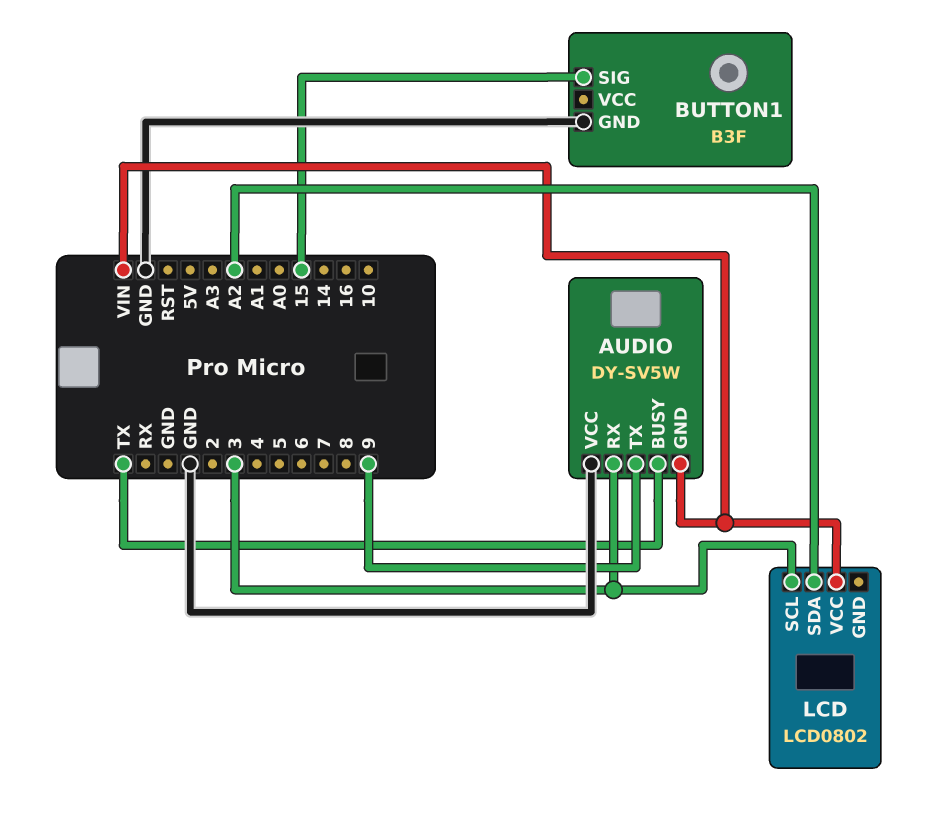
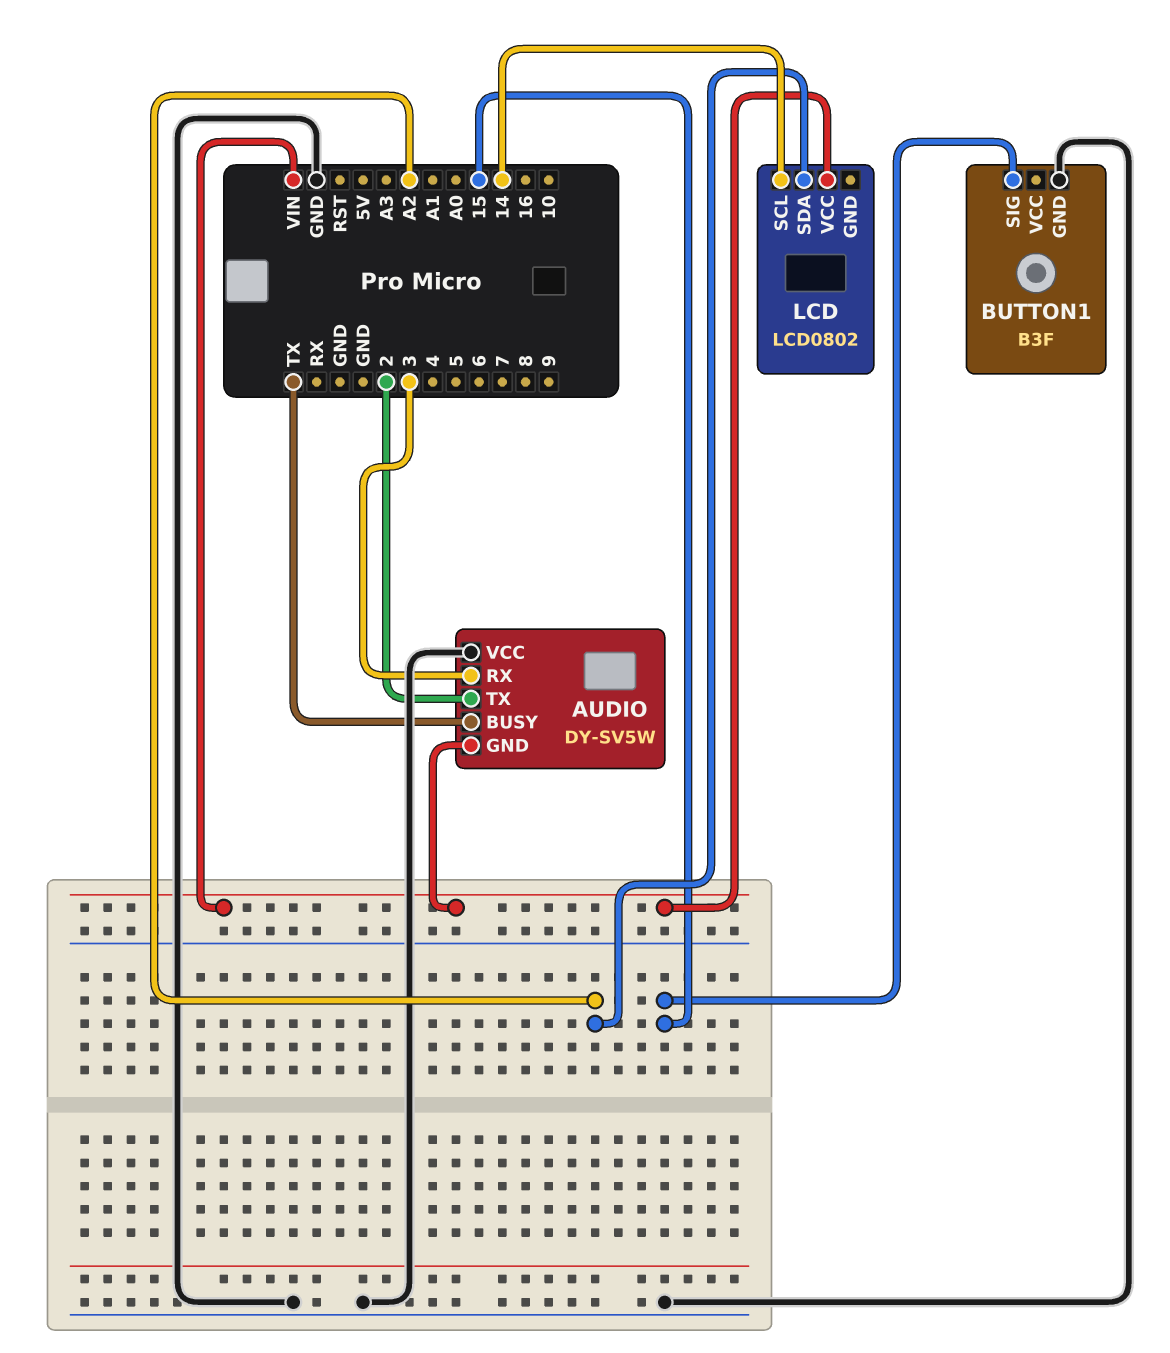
AUDIO pin TX: 9 -> 2
LCD pin SCL: 3 -> 14

